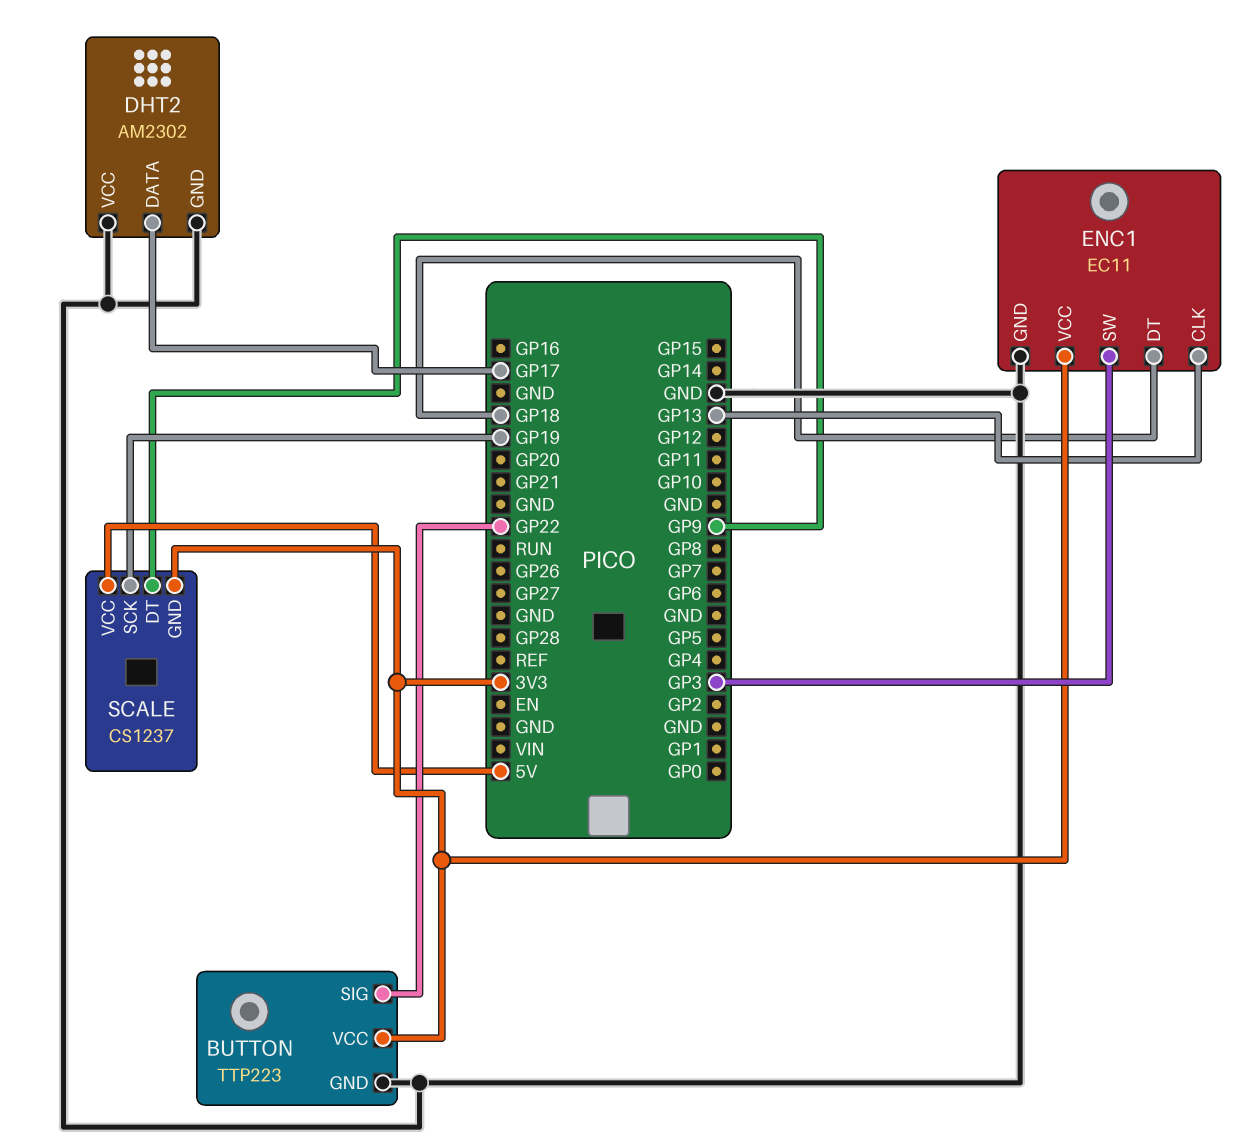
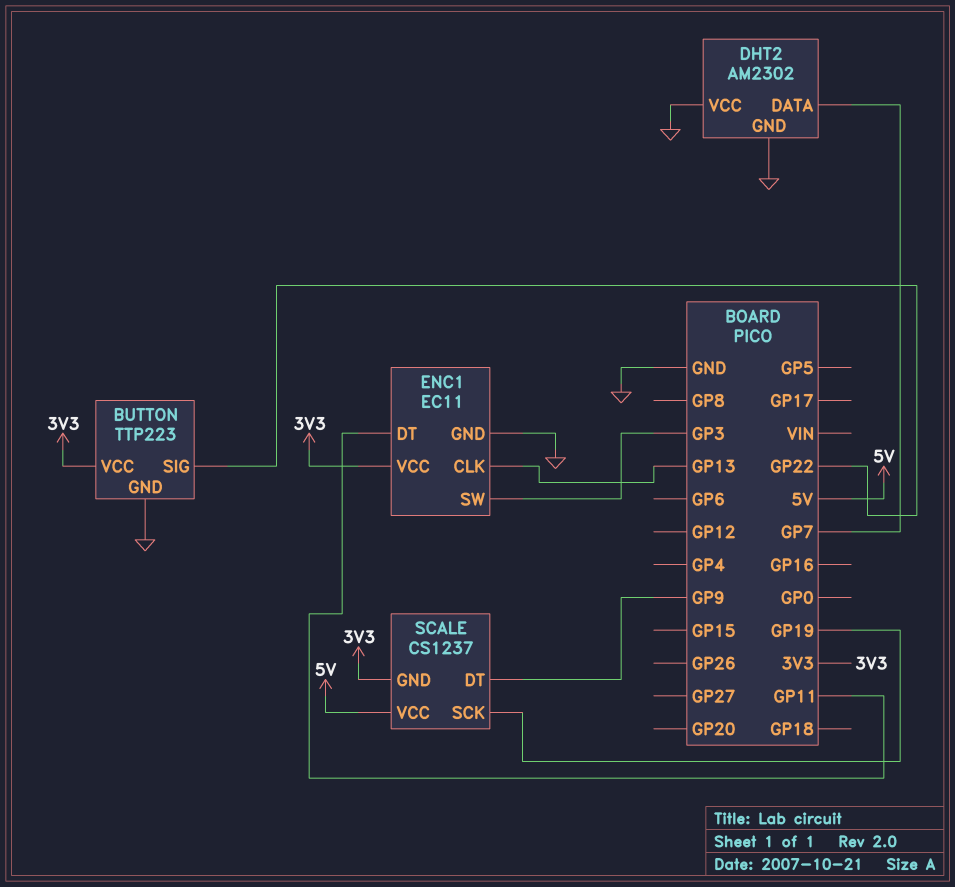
DHT2 pin DATA: GP17 -> GP7
ENC1 pin DT: GP18 -> GP11

